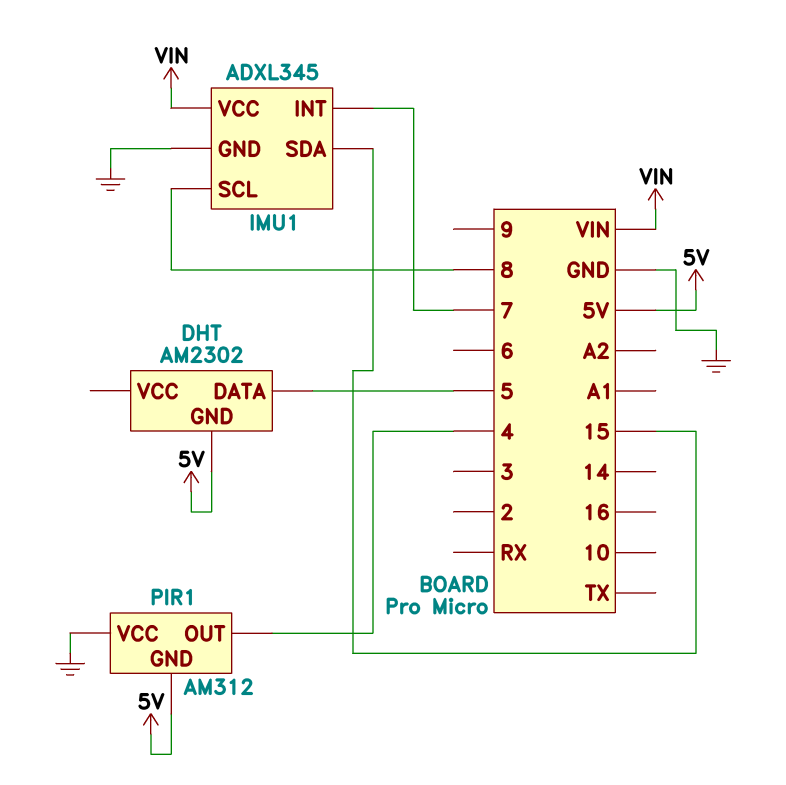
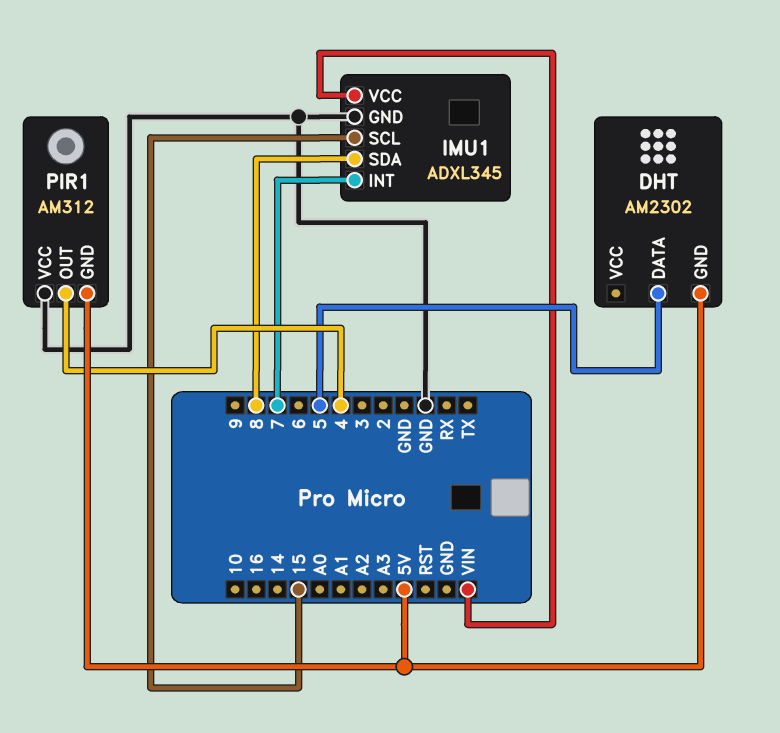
IMU1 pin SCL: 8 -> 15
IMU1 pin SDA: 15 -> 8

